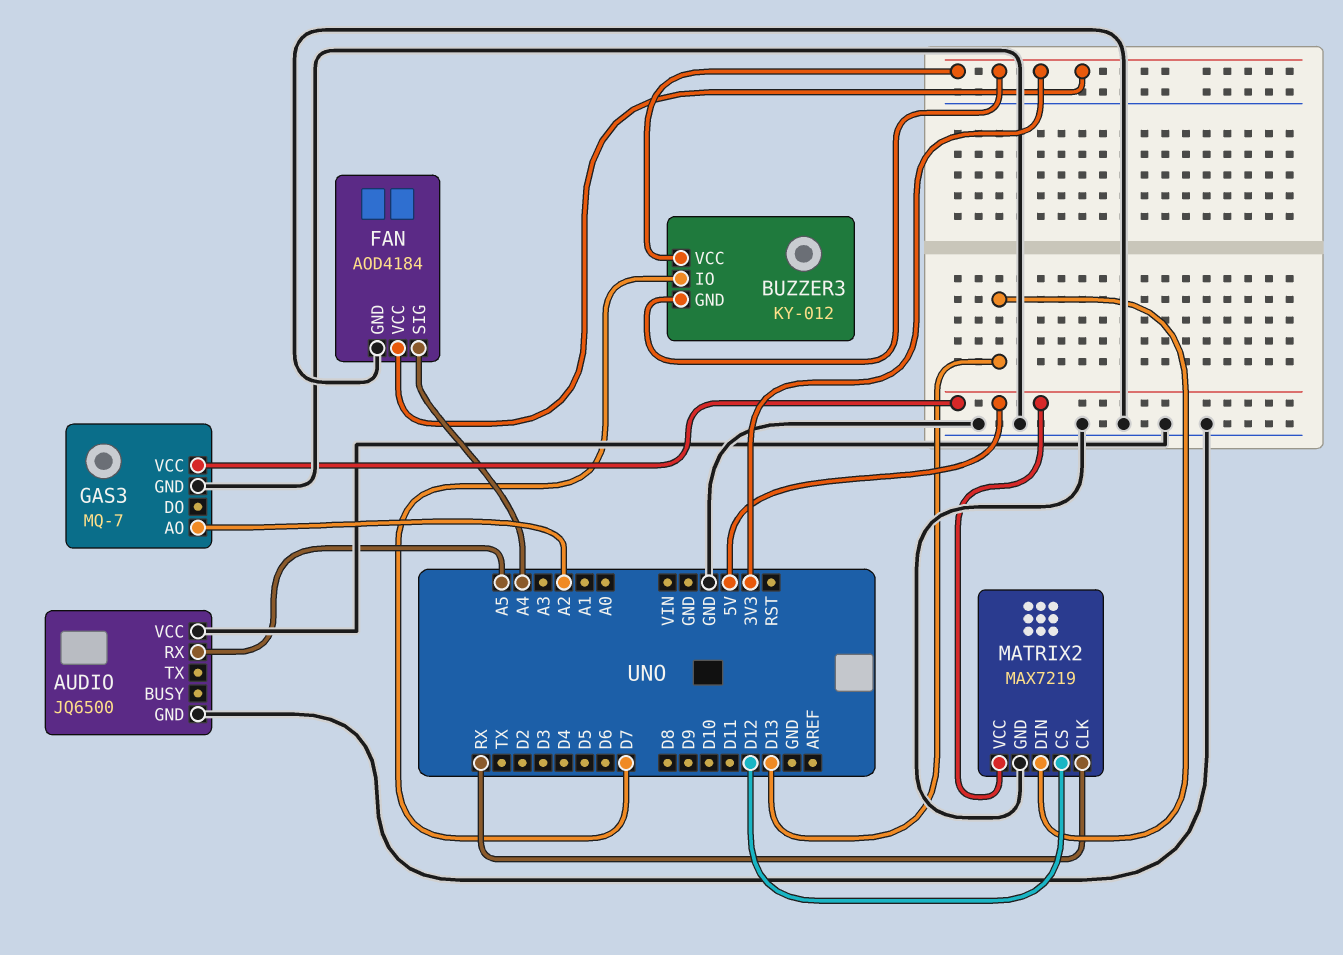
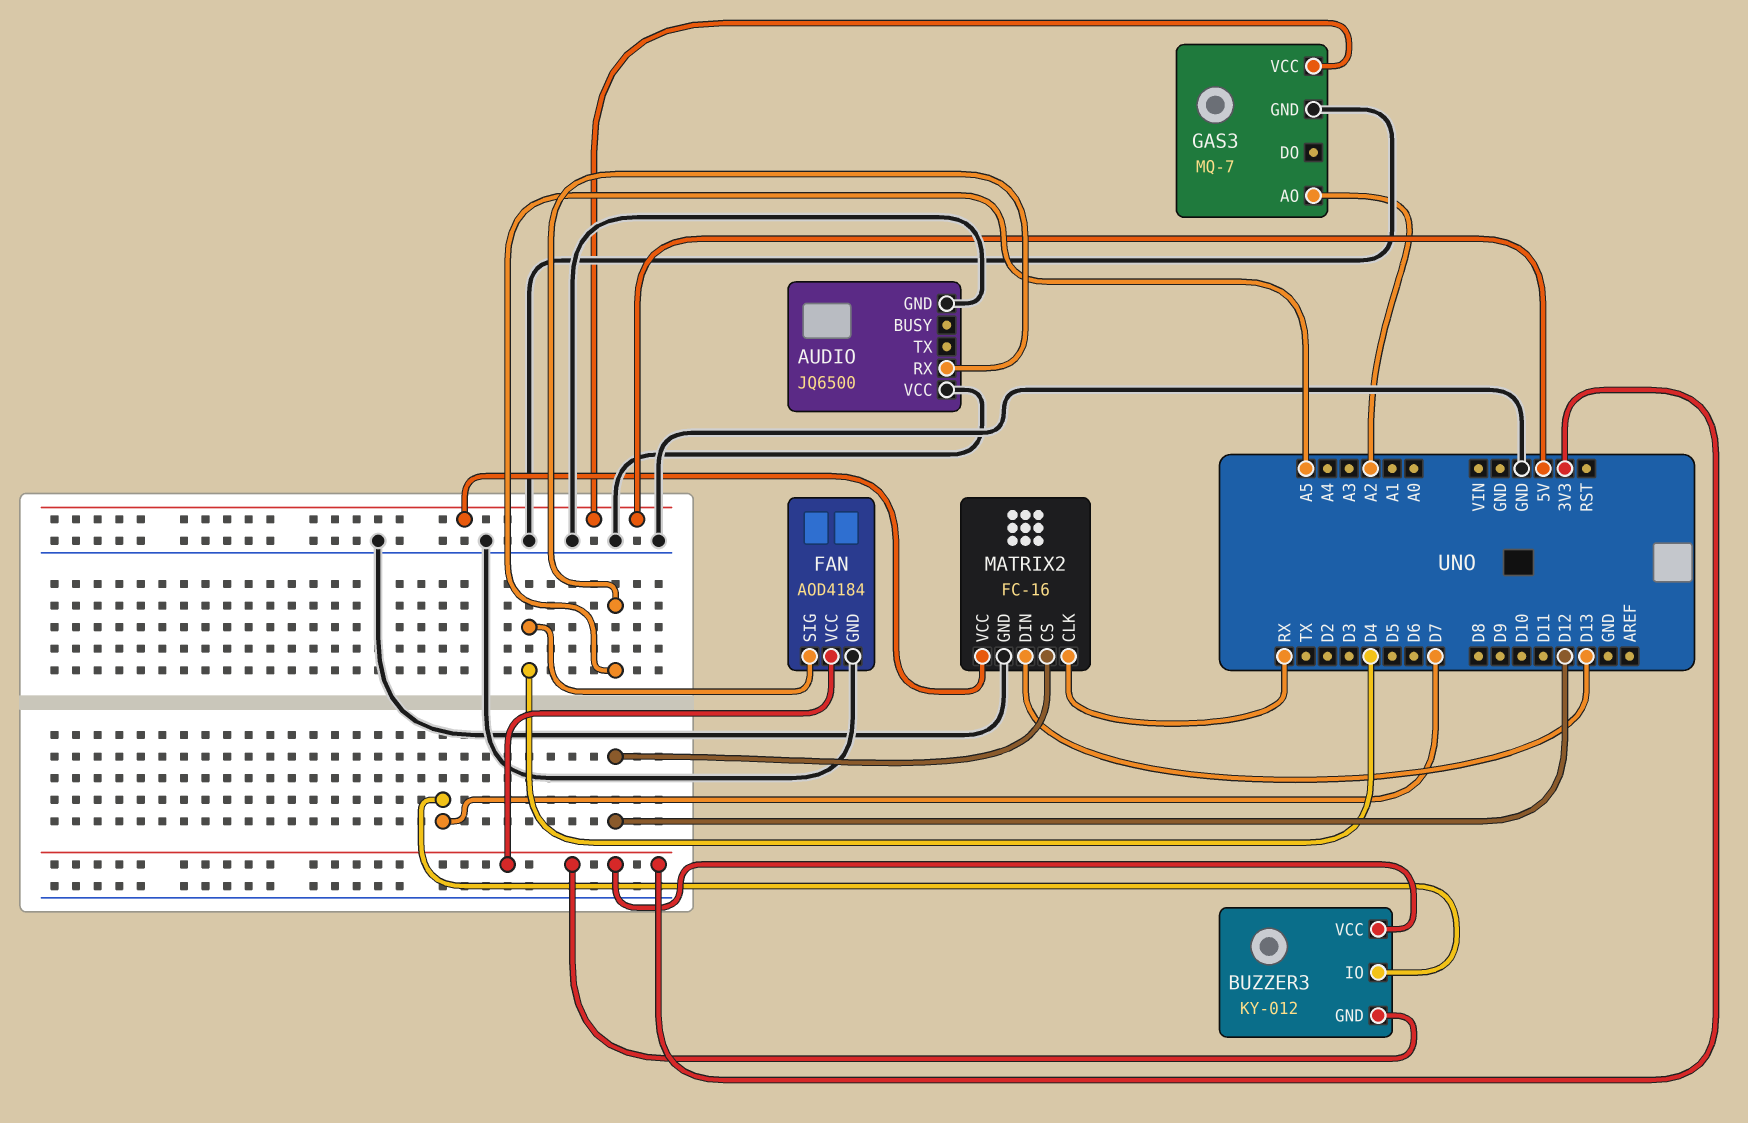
FAN pin SIG: A4 -> D4
MATRIX2: MAX7219 -> FC-16

